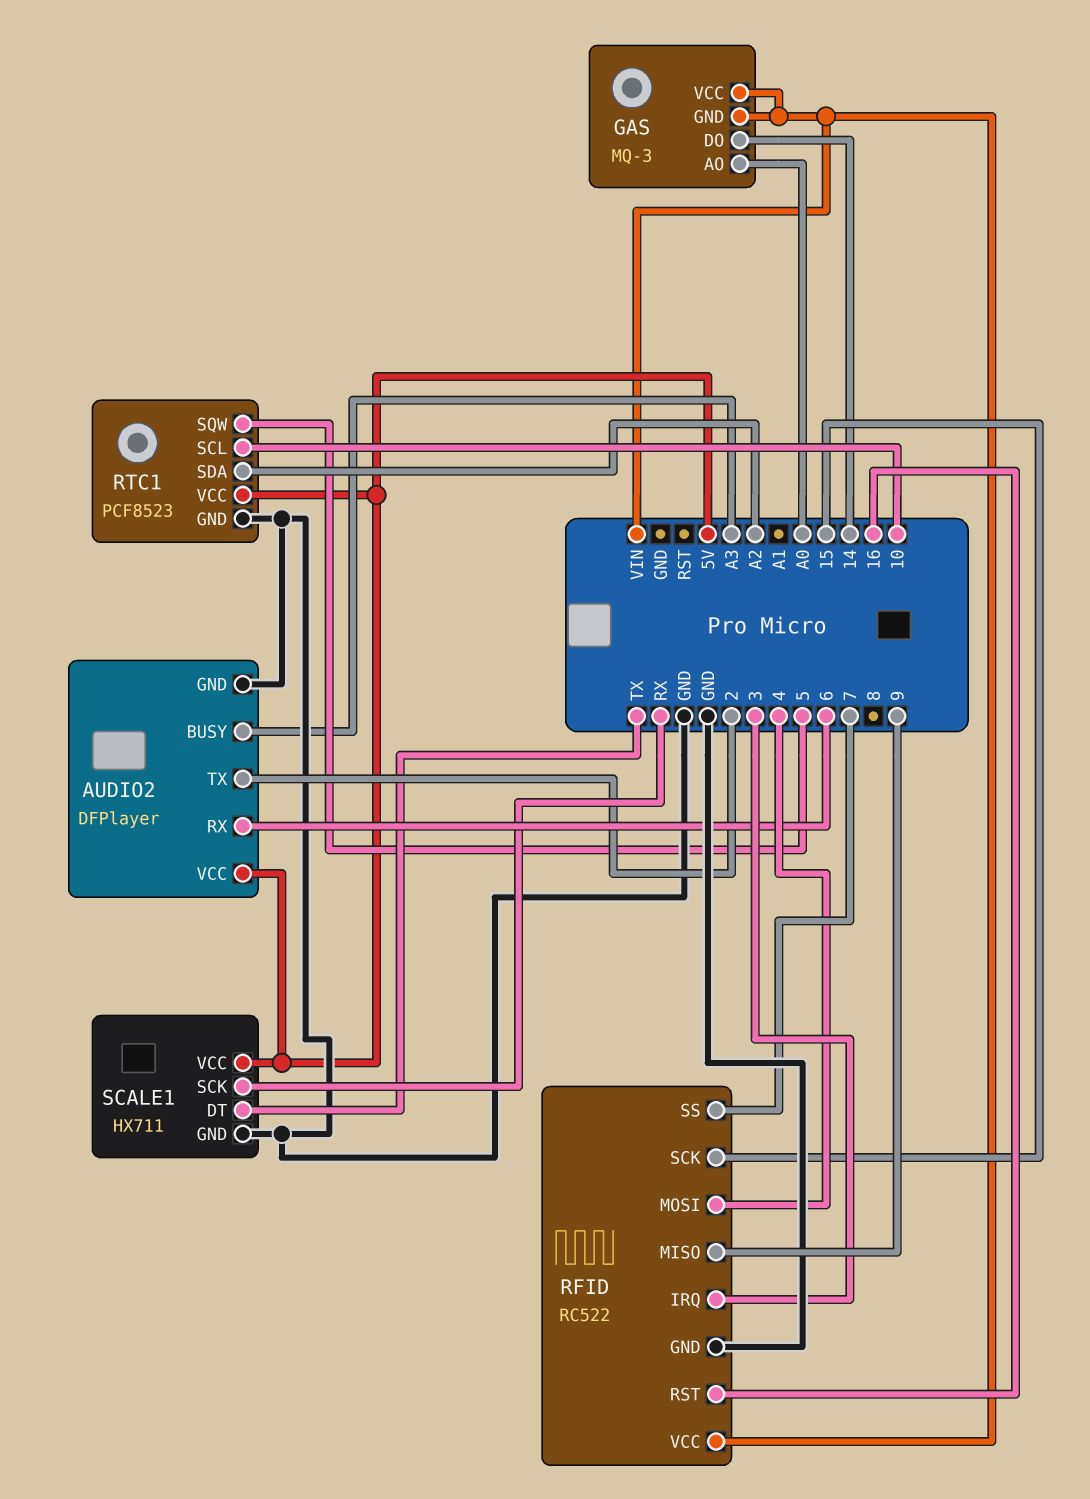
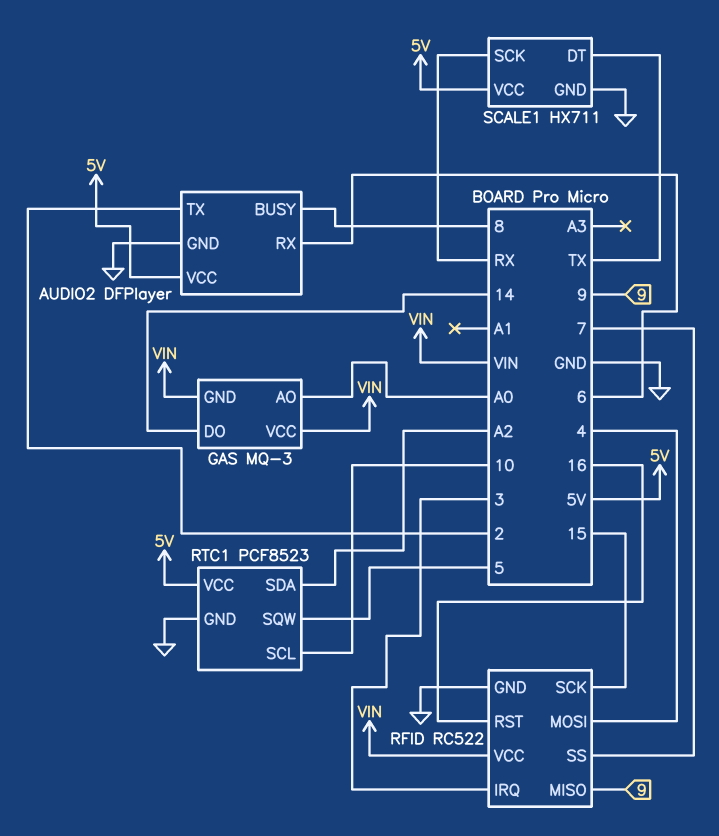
AUDIO2 pin BUSY: A3 -> 8

